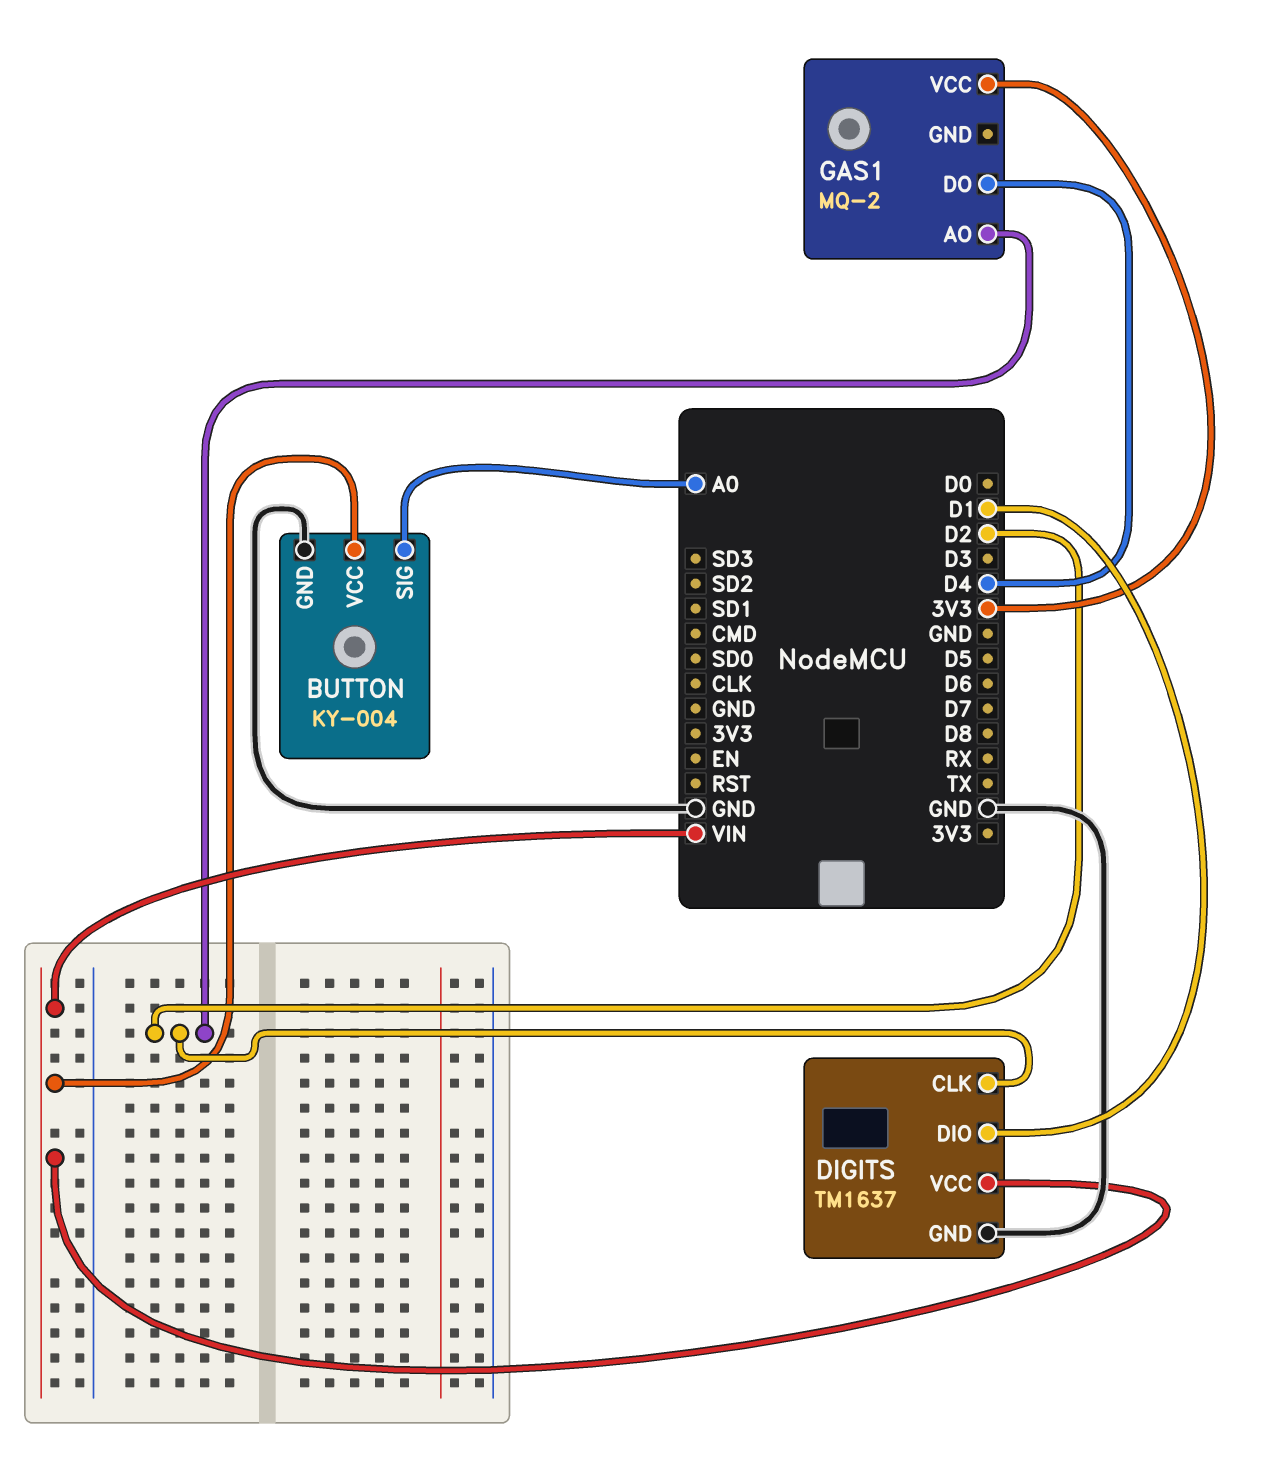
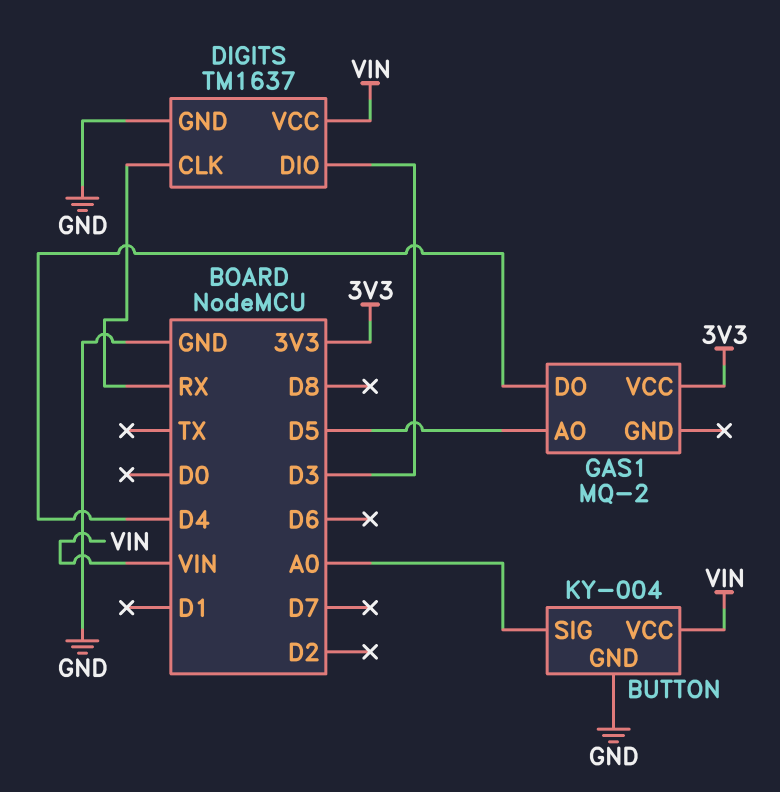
DIGITS pin CLK: D2 -> RX
DIGITS pin DIO: D1 -> D3
GAS1 pin AO: D2 -> D5

